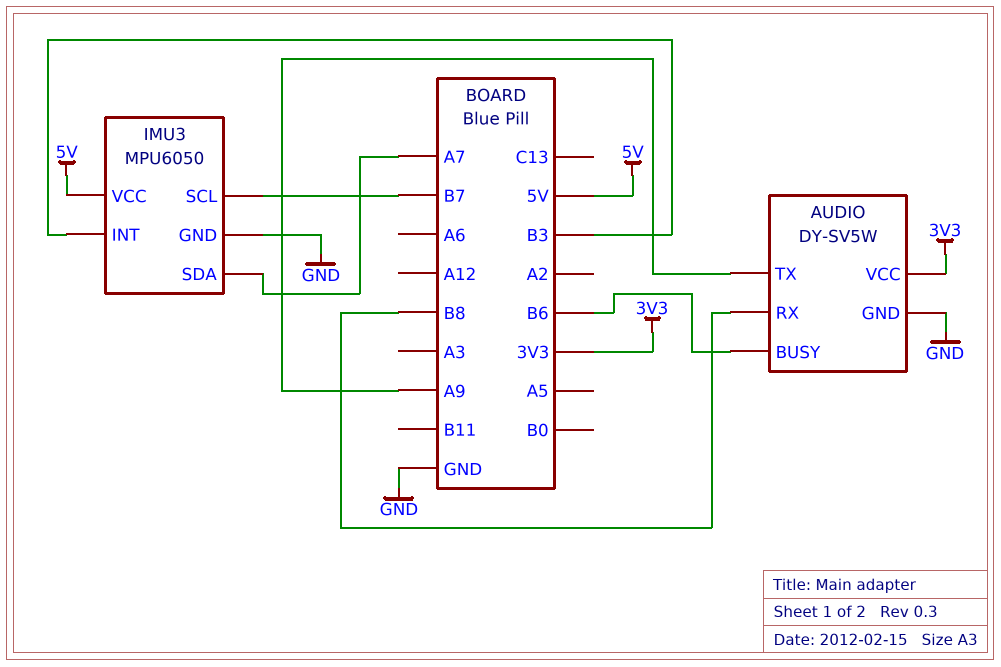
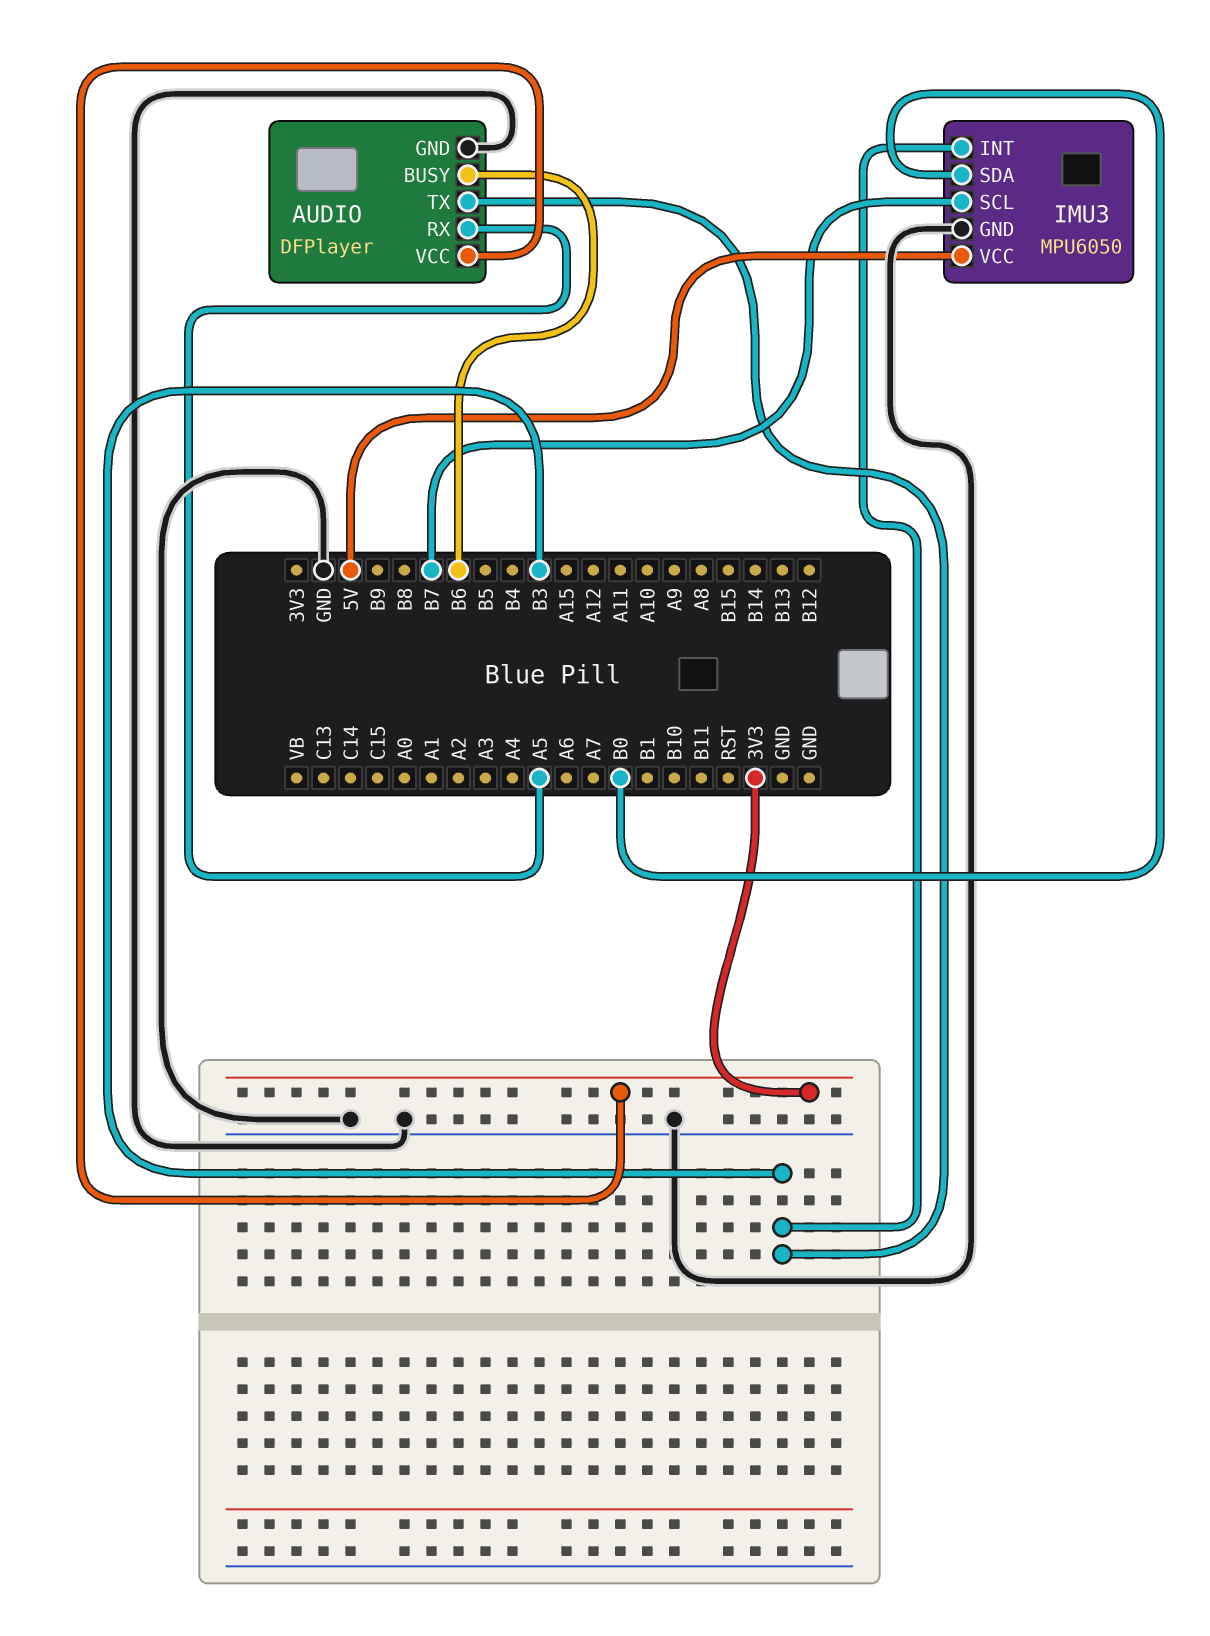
AUDIO: DY-SV5W -> DFPlayer
AUDIO pin RX: B8 -> A5
AUDIO pin TX: A9 -> B3
IMU3 pin SDA: A7 -> B0

